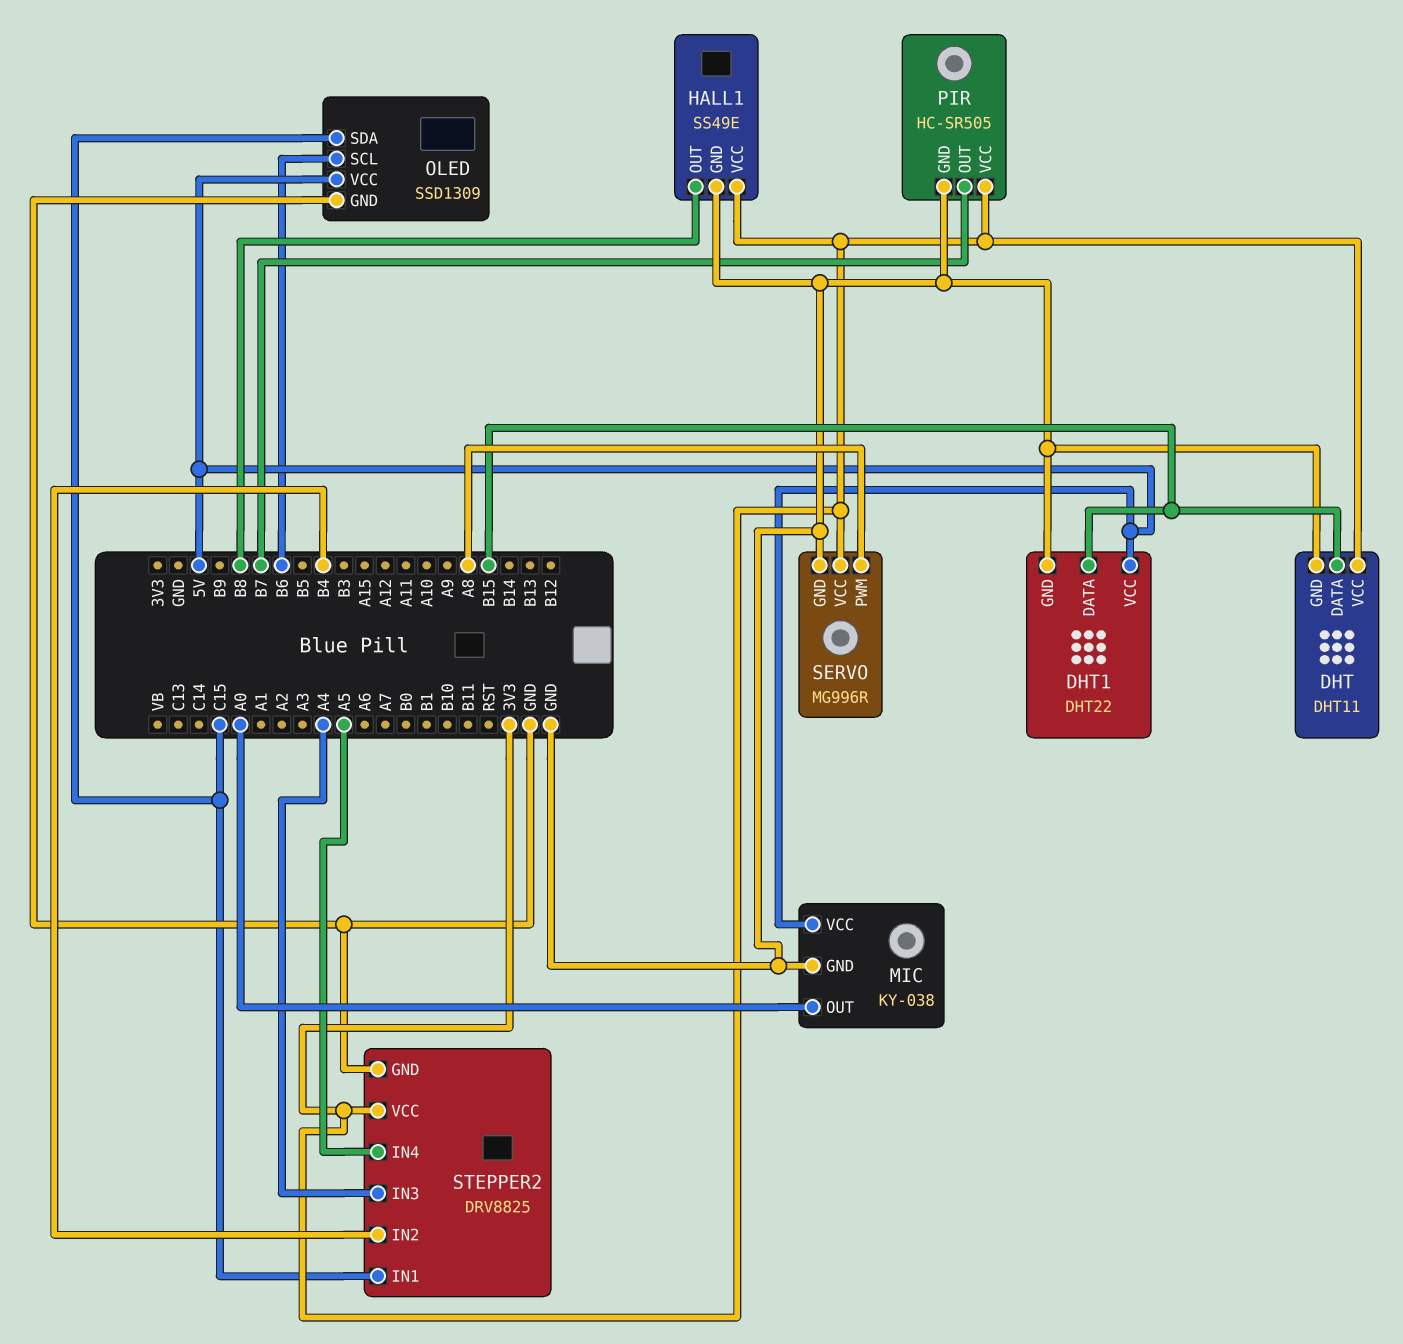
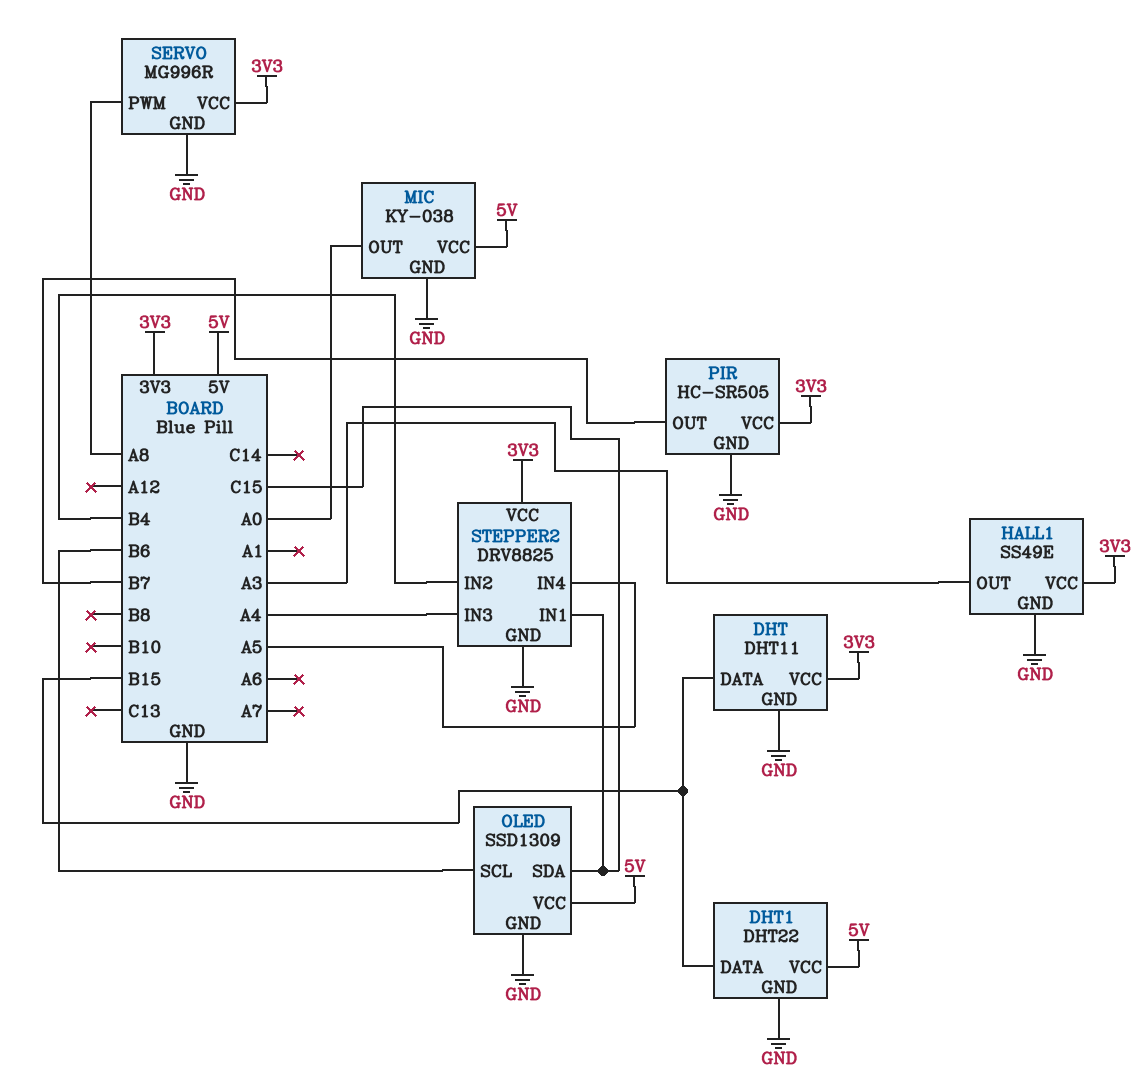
HALL1 pin OUT: B8 -> A3

